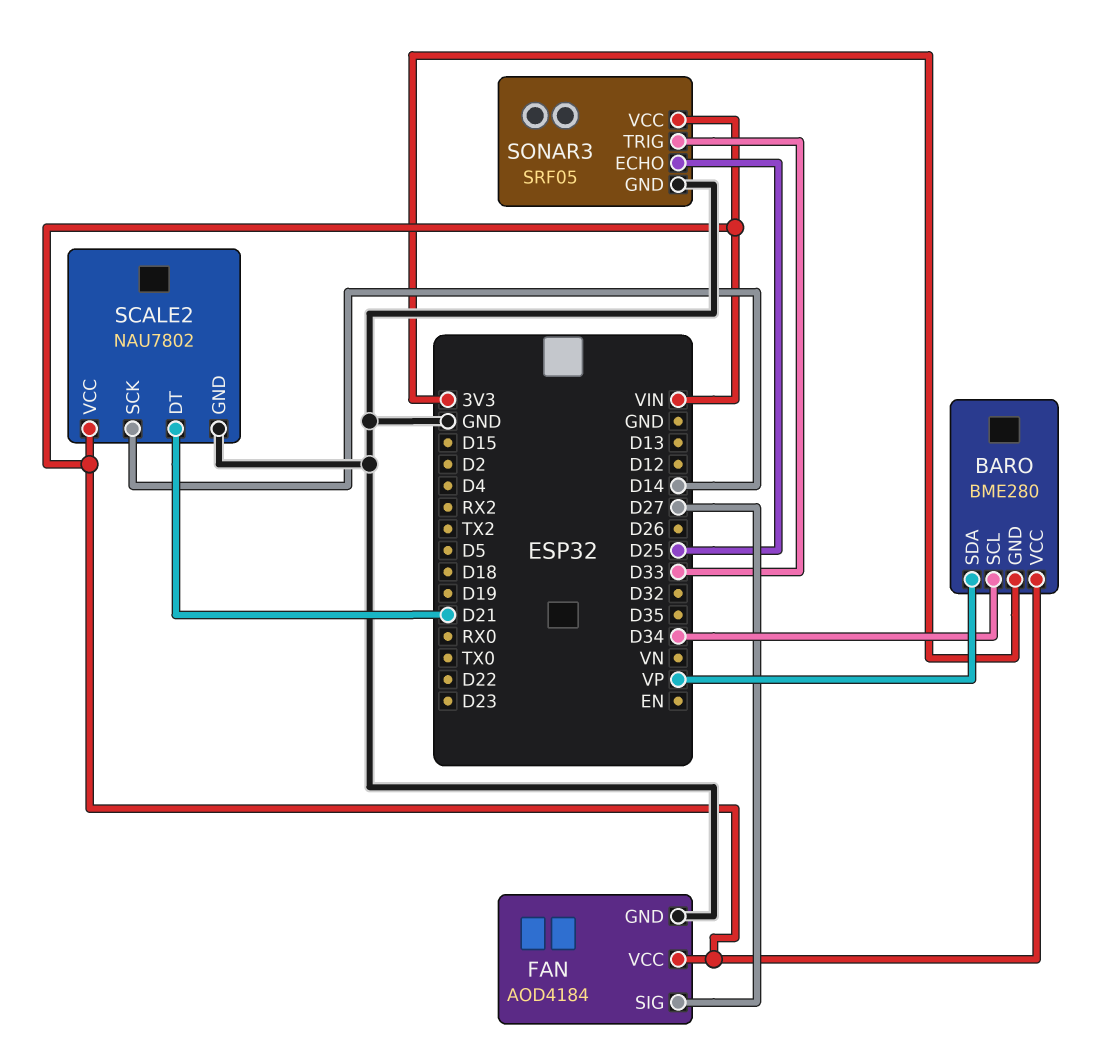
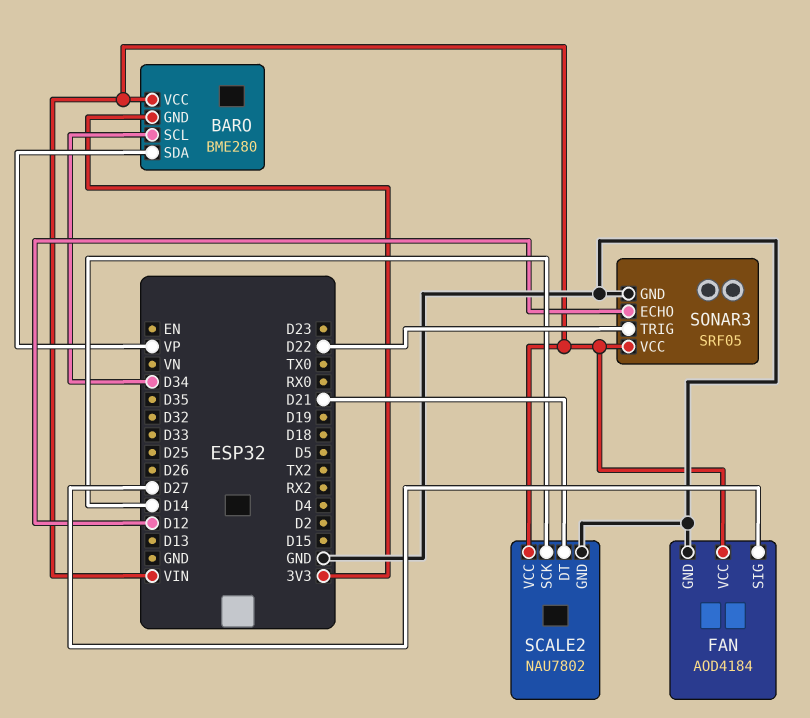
SONAR3 pin ECHO: D25 -> D12
SONAR3 pin TRIG: D33 -> D22

